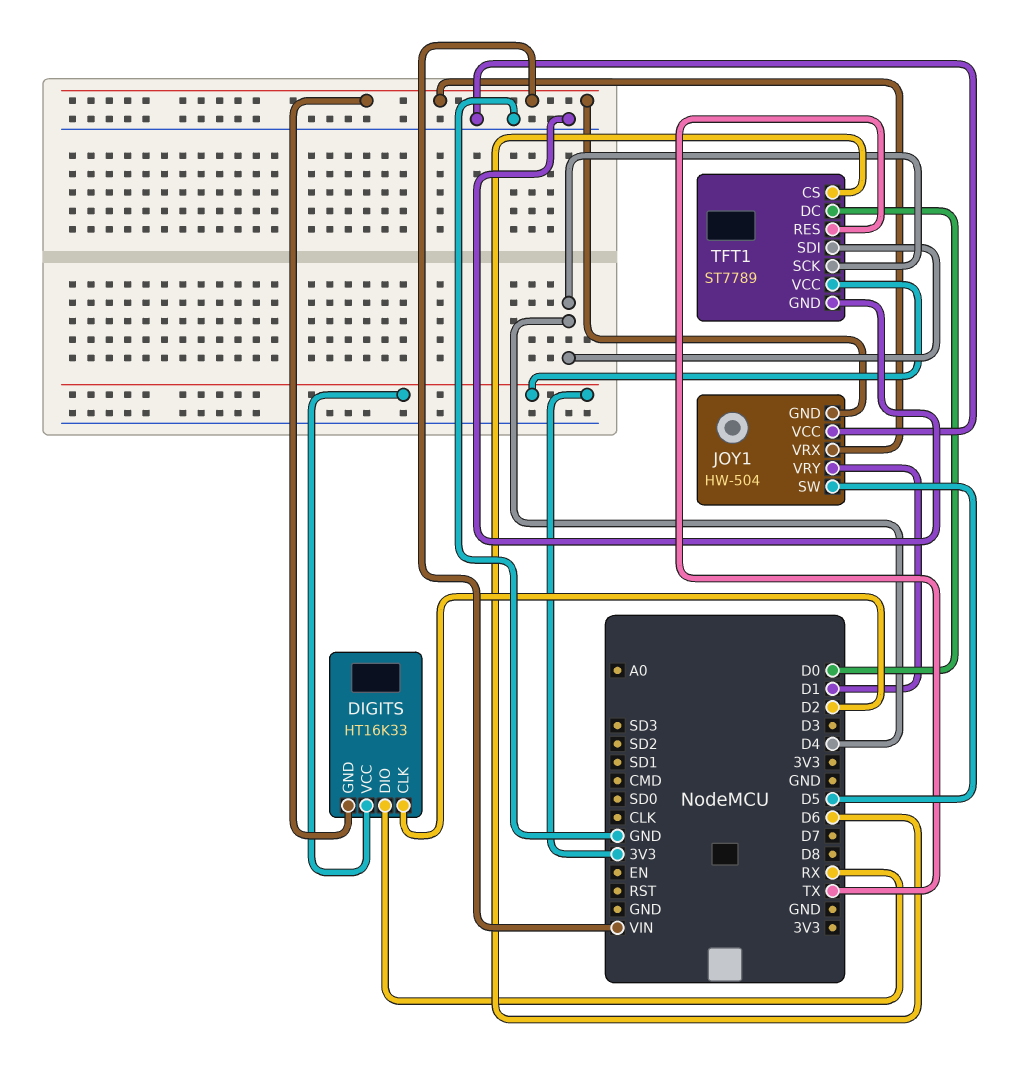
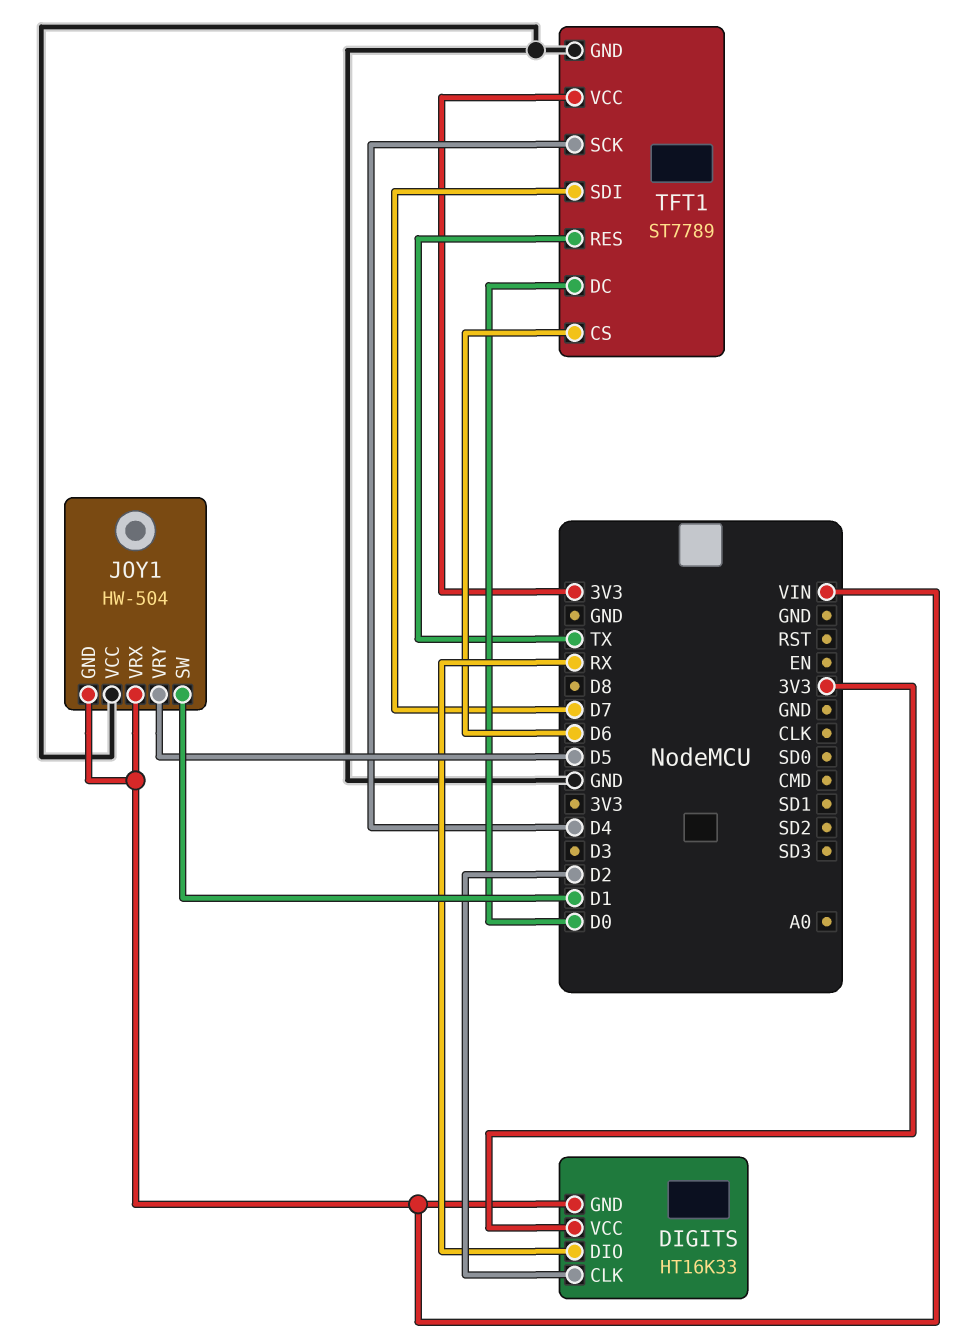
JOY1 pin SW: D5 -> D1
JOY1 pin VRY: D1 -> D5
TFT1 pin SDI: D4 -> D7

